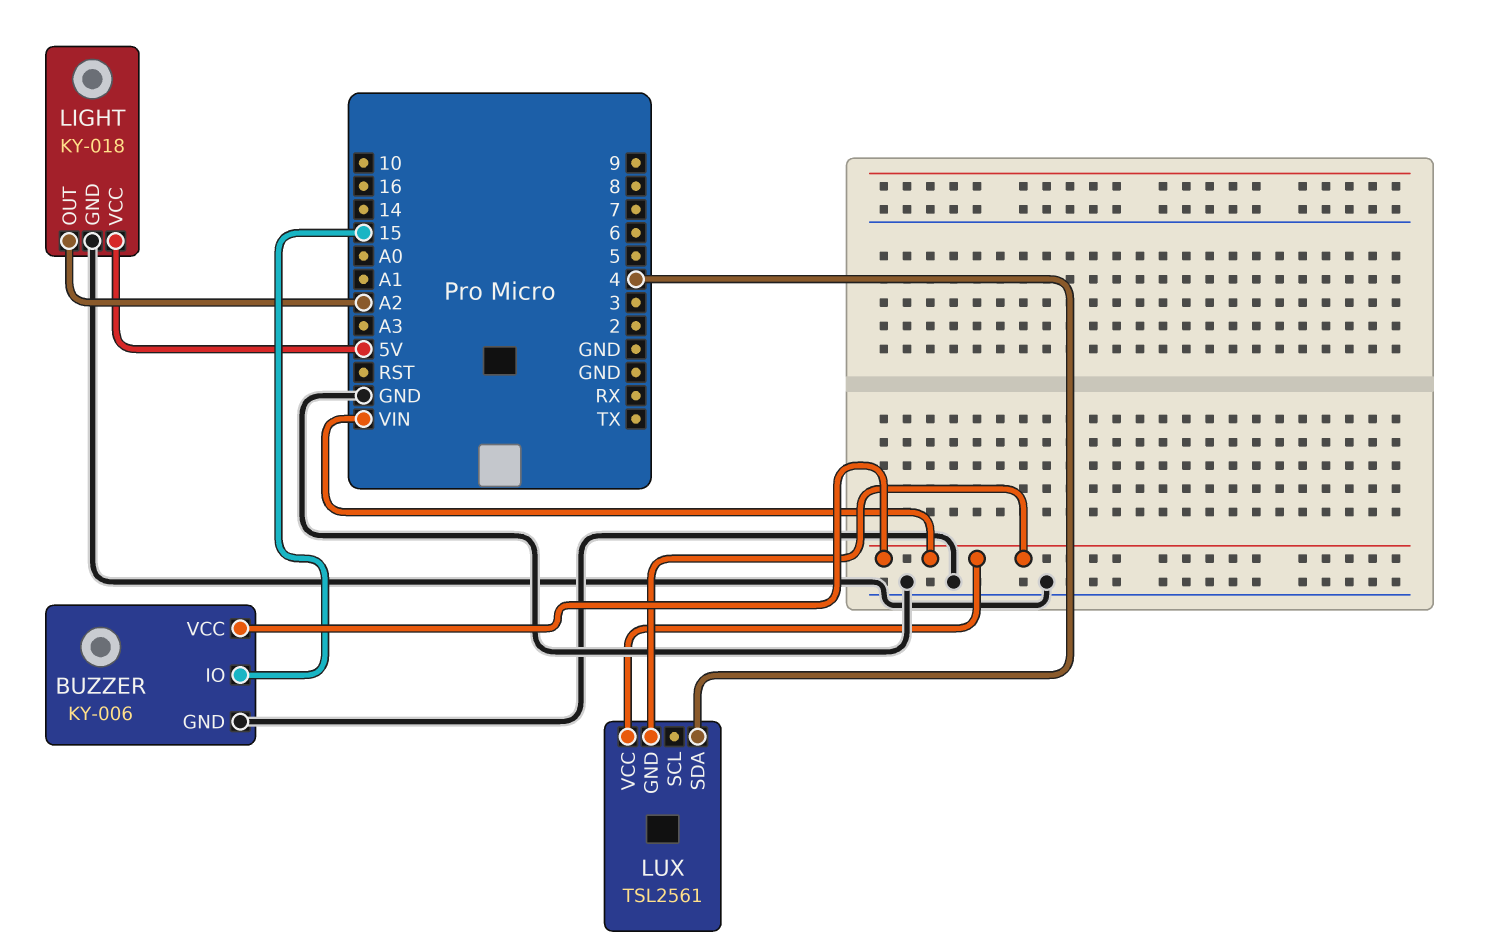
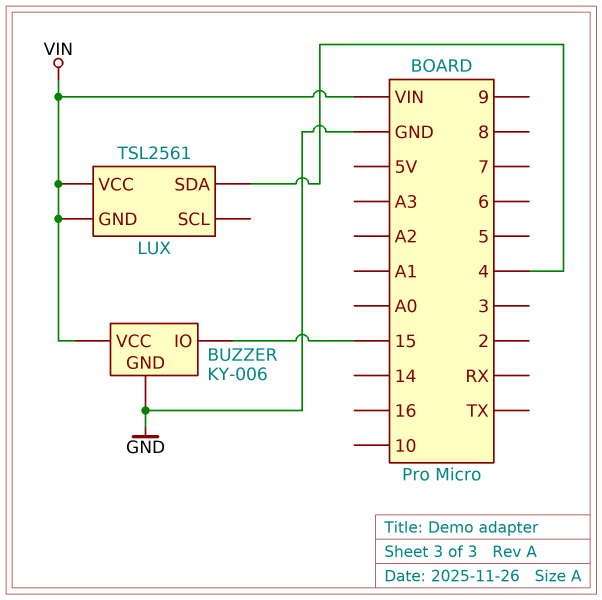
LIGHT: KY-018 -> none
LIGHT pin GND: GND -> none
LIGHT pin OUT: A2 -> none
LIGHT pin VCC: 5V -> none

